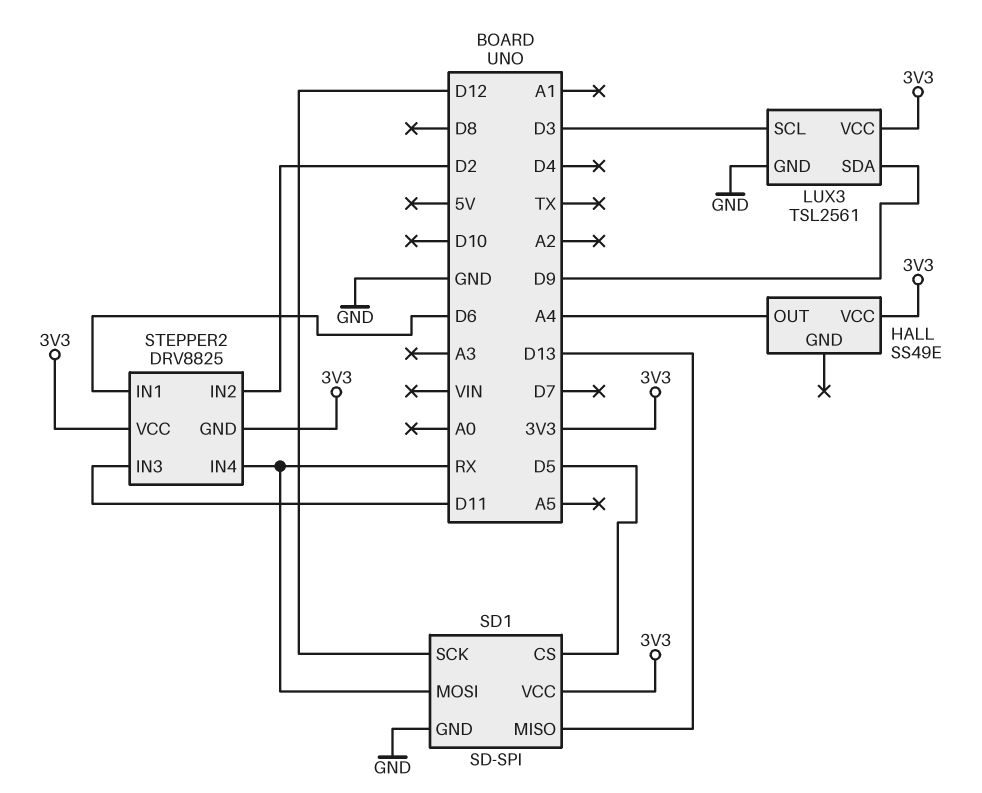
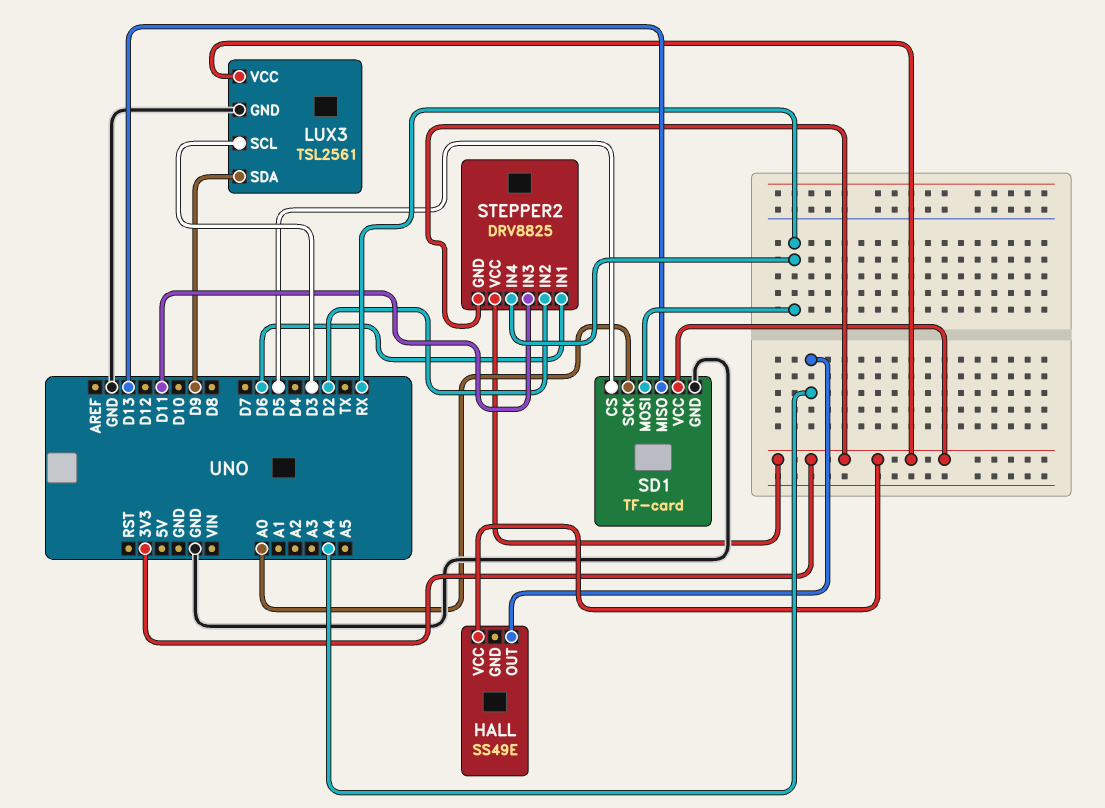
SD1: SD-SPI -> TF-card
SD1 pin SCK: D12 -> A0

